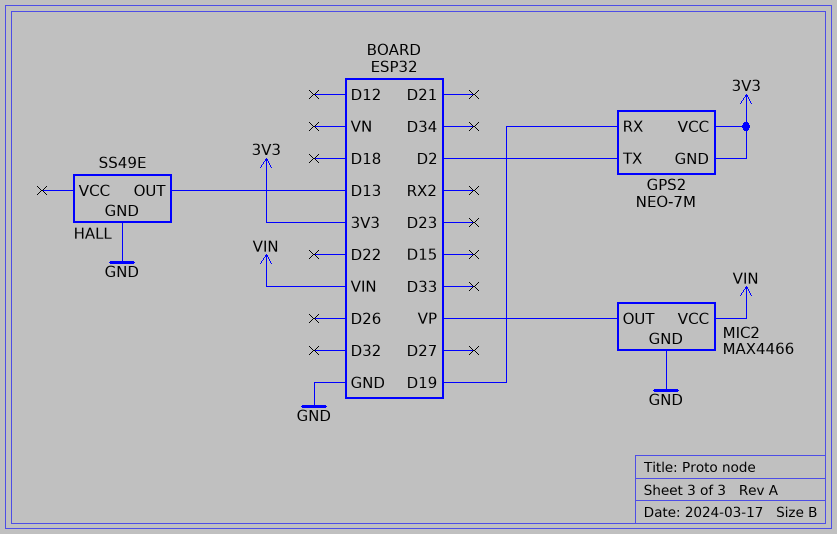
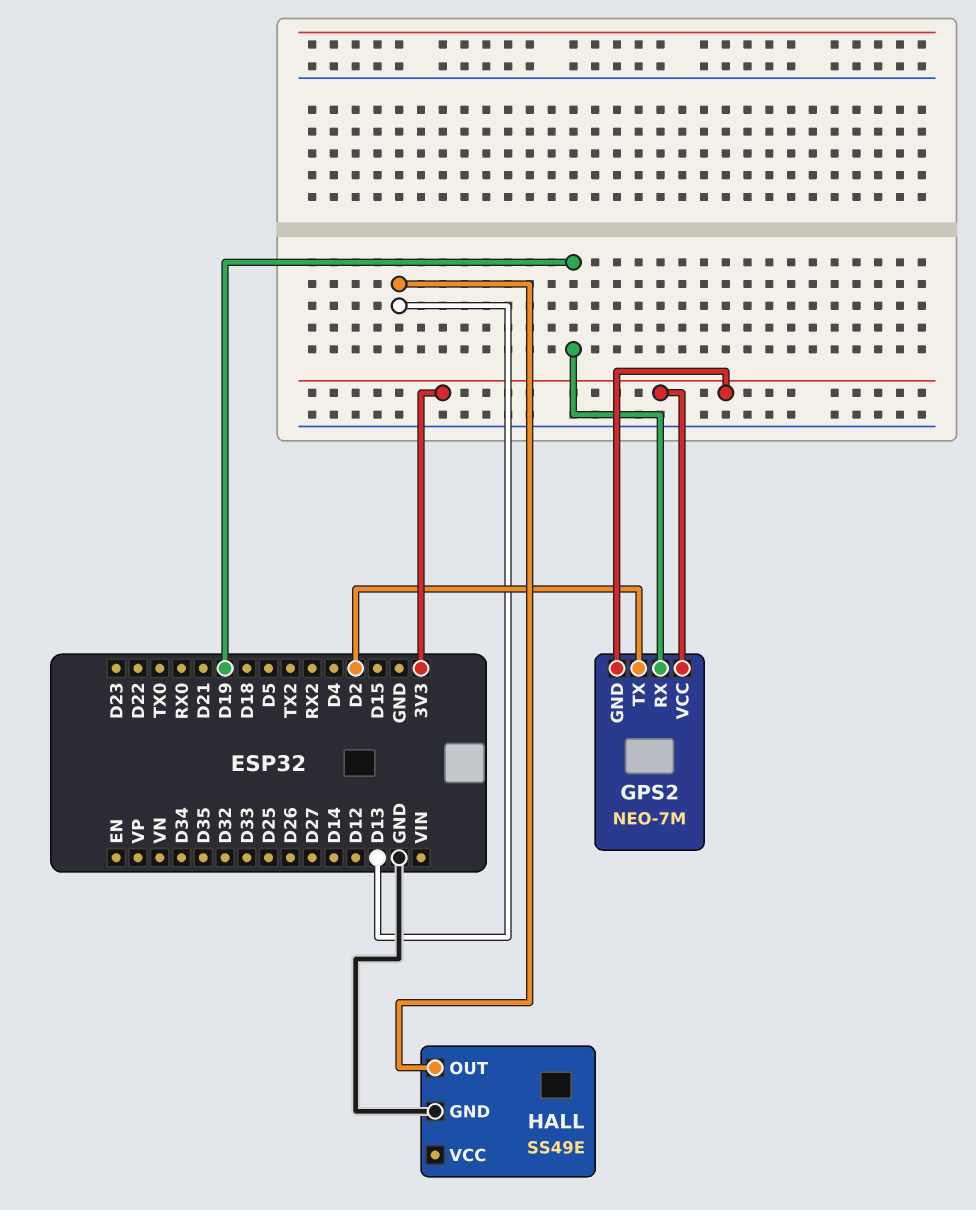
MIC2: MAX4466 -> none
MIC2 pin GND: GND -> none
MIC2 pin OUT: VP -> none
MIC2 pin VCC: VIN -> none

